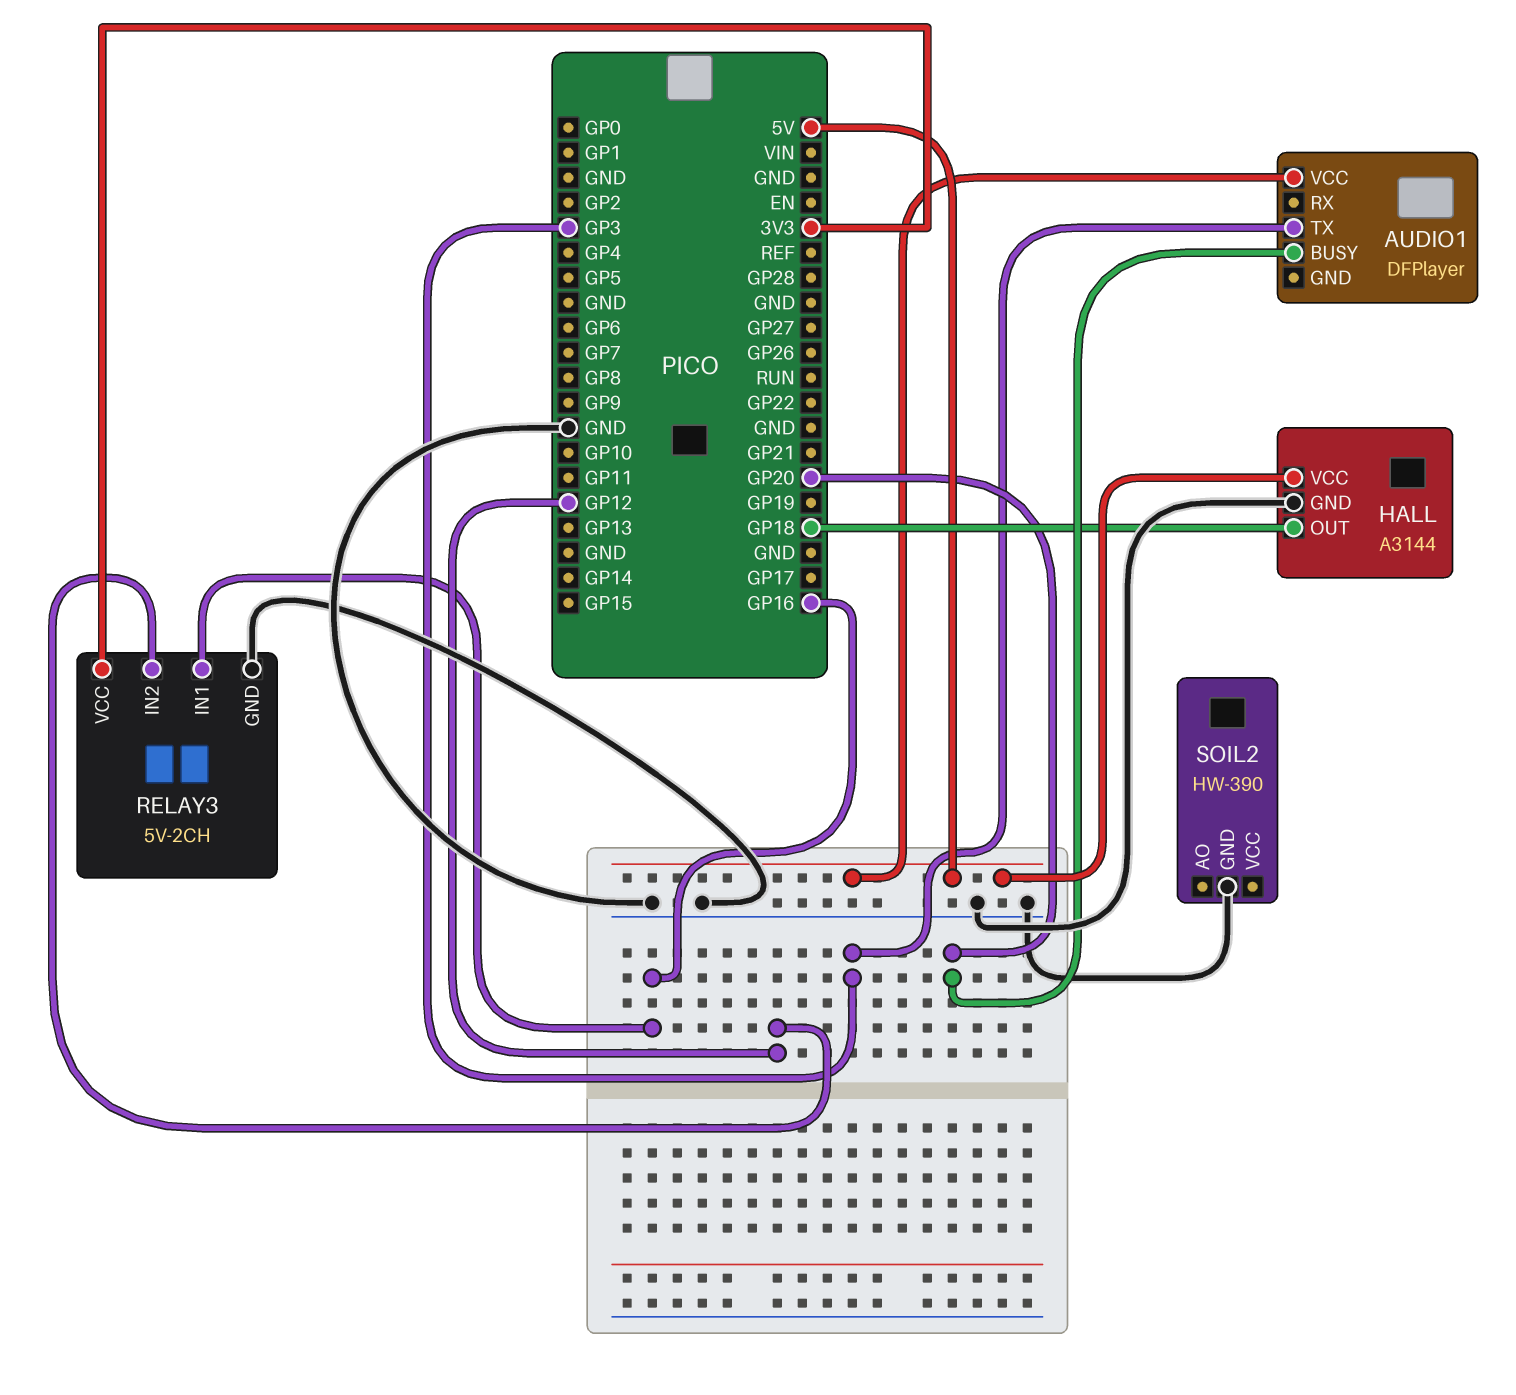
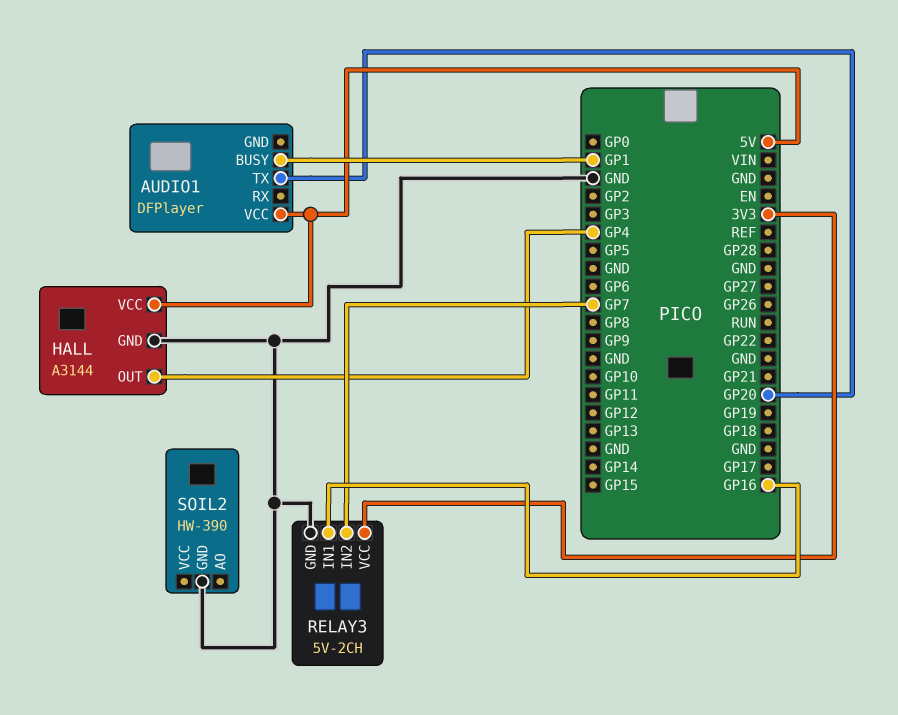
AUDIO1 pin BUSY: GP20 -> GP1
AUDIO1 pin TX: GP3 -> GP20
HALL pin OUT: GP18 -> GP4
RELAY3 pin IN2: GP12 -> GP7

